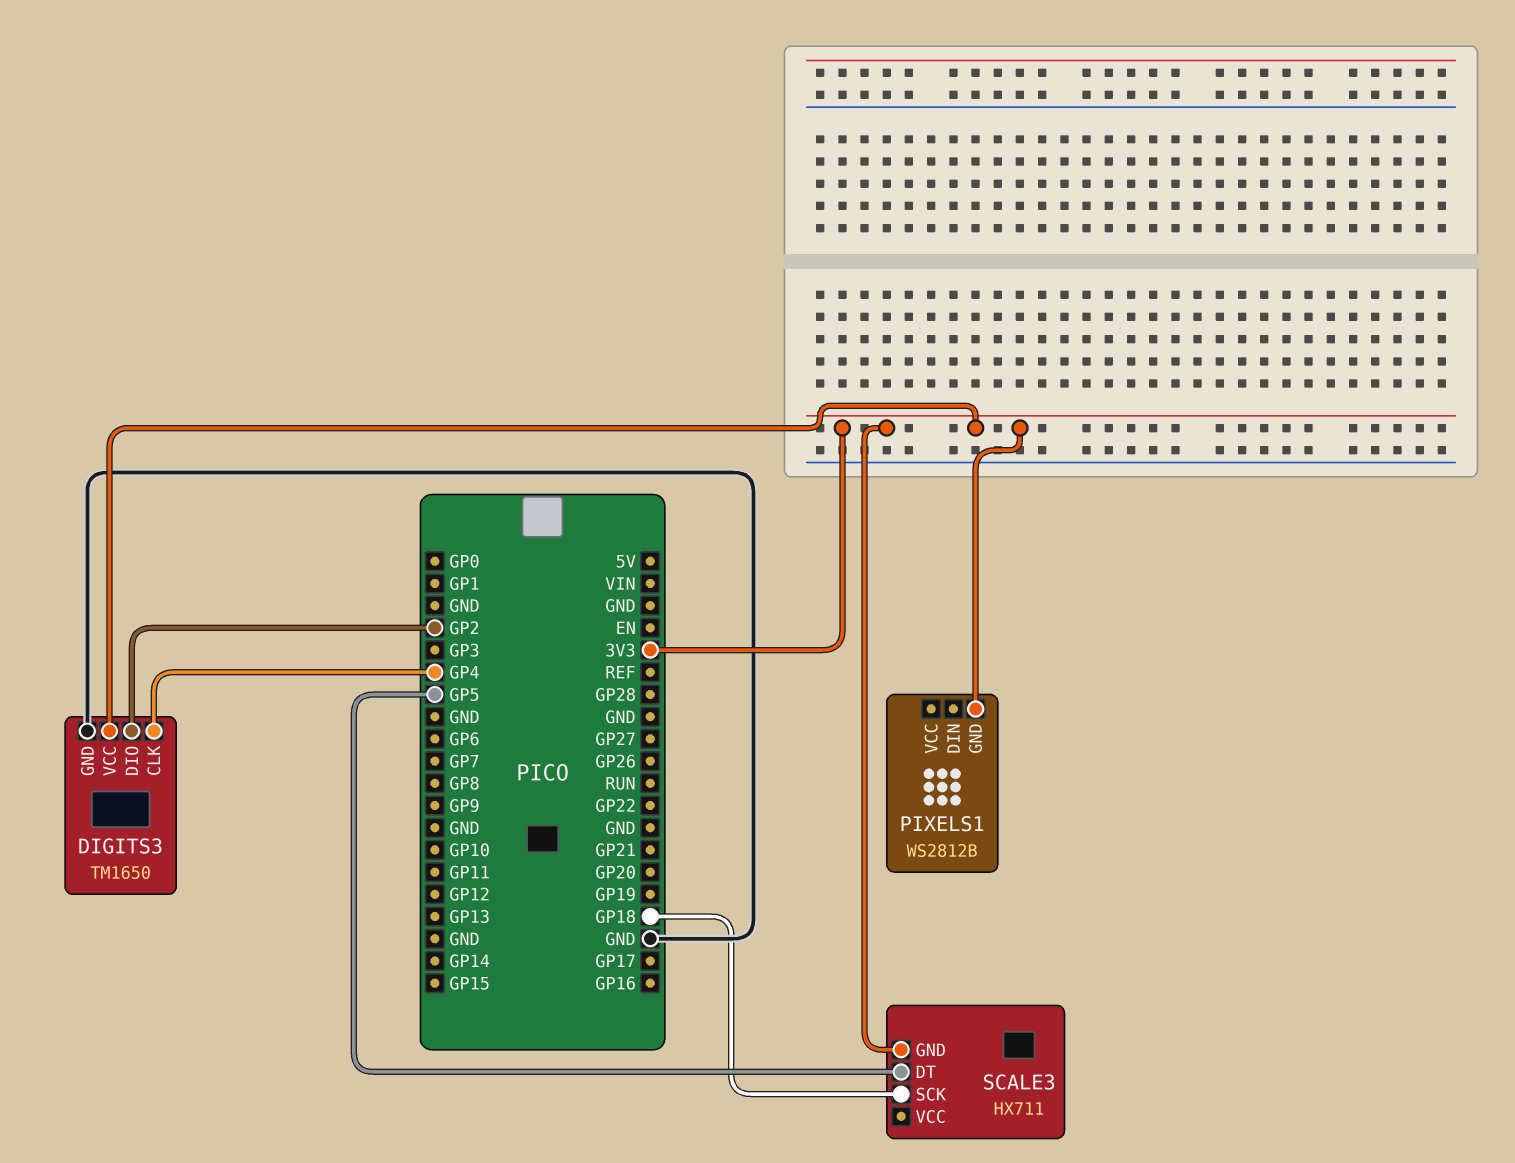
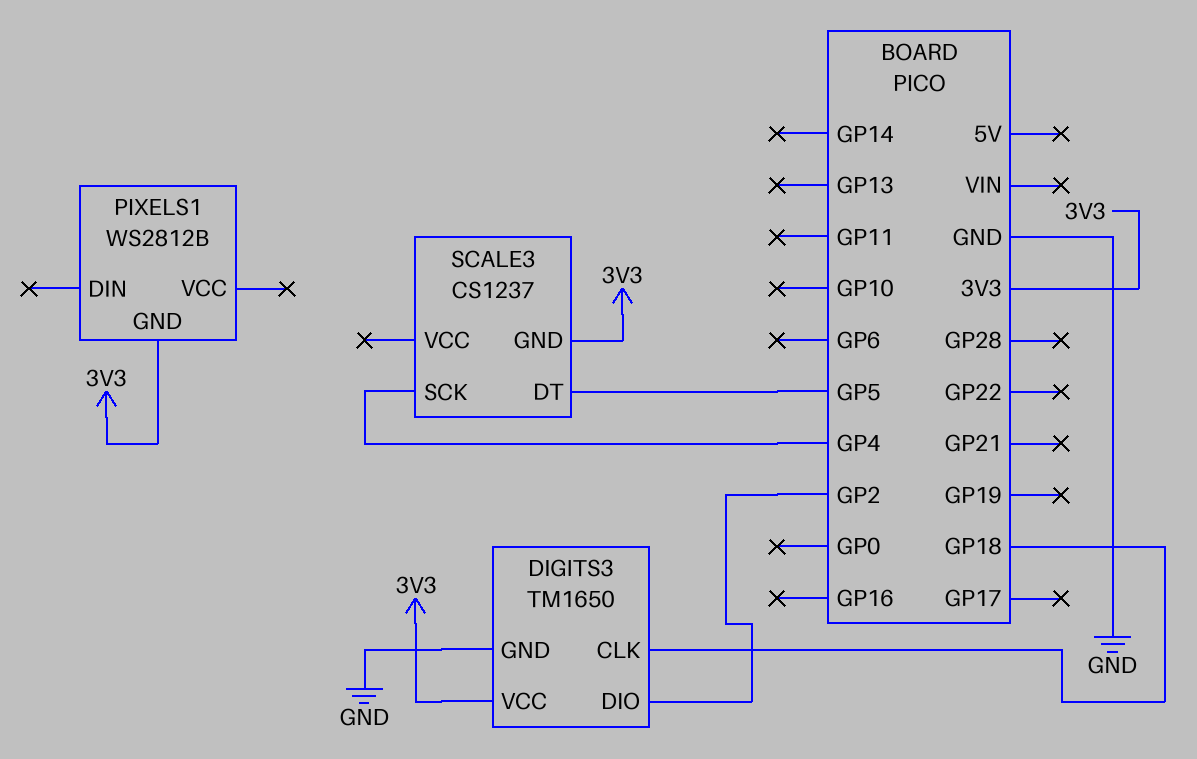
DIGITS3 pin CLK: GP4 -> GP18
SCALE3: HX711 -> CS1237
SCALE3 pin SCK: GP18 -> GP4

